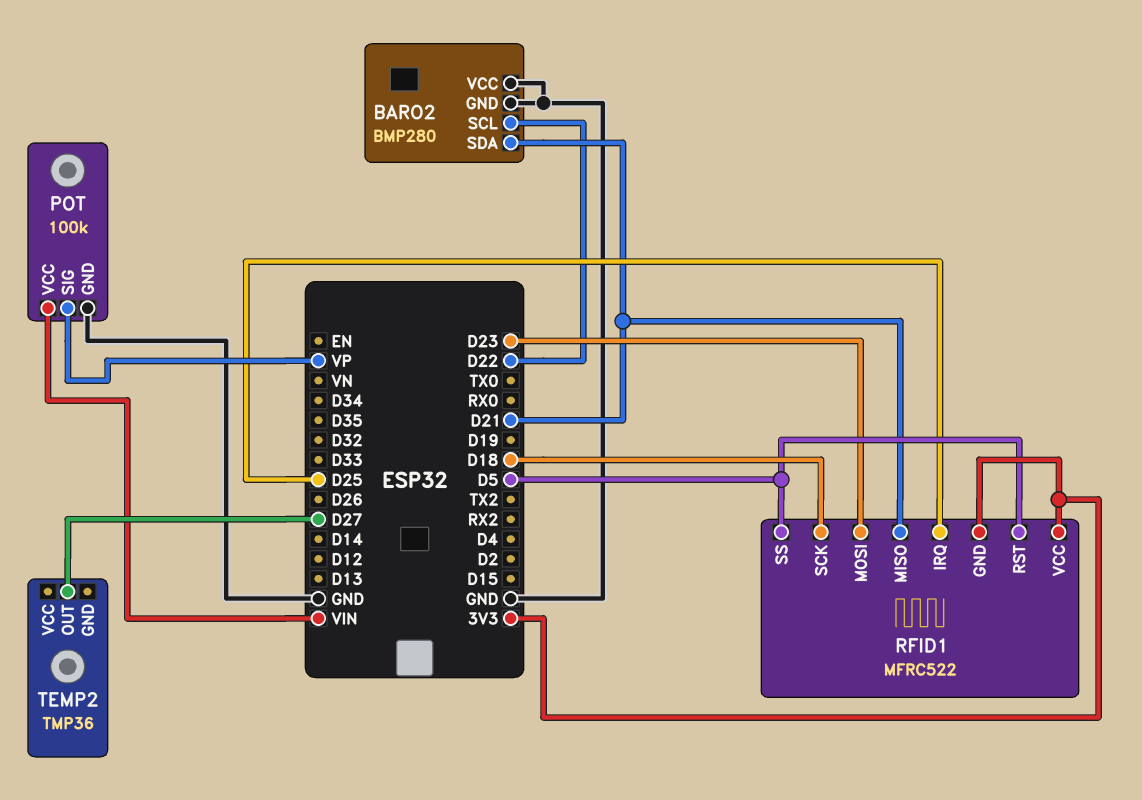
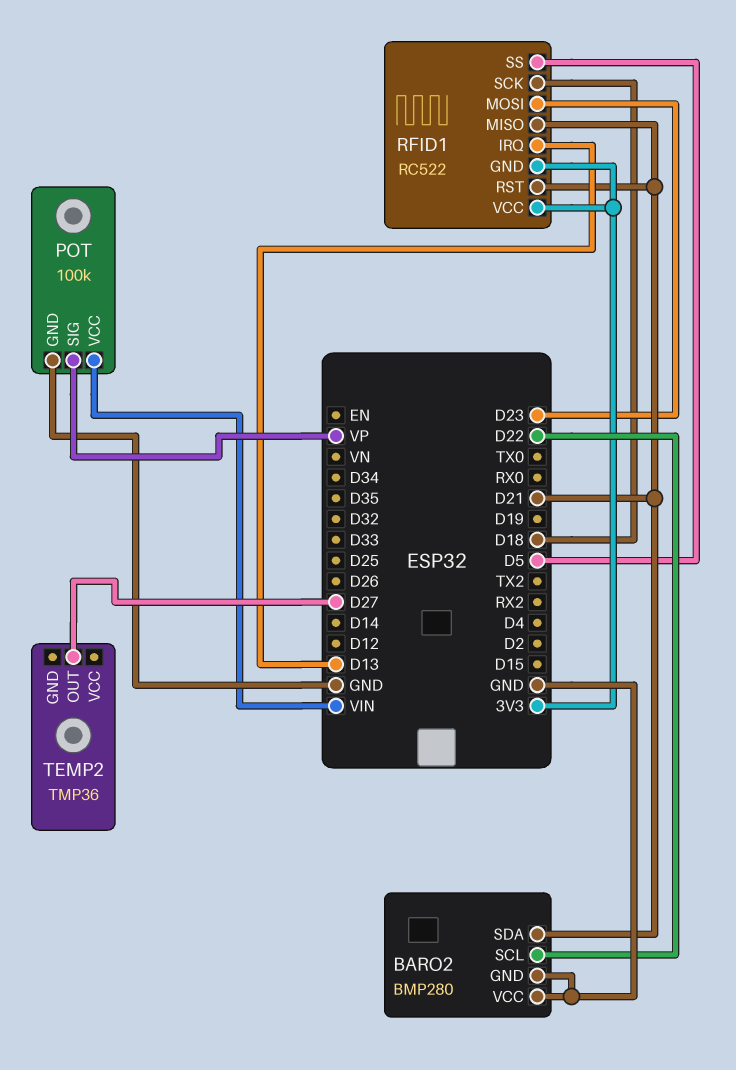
RFID1: MFRC522 -> RC522
RFID1 pin IRQ: D25 -> D13
RFID1 pin RST: D5 -> D21

